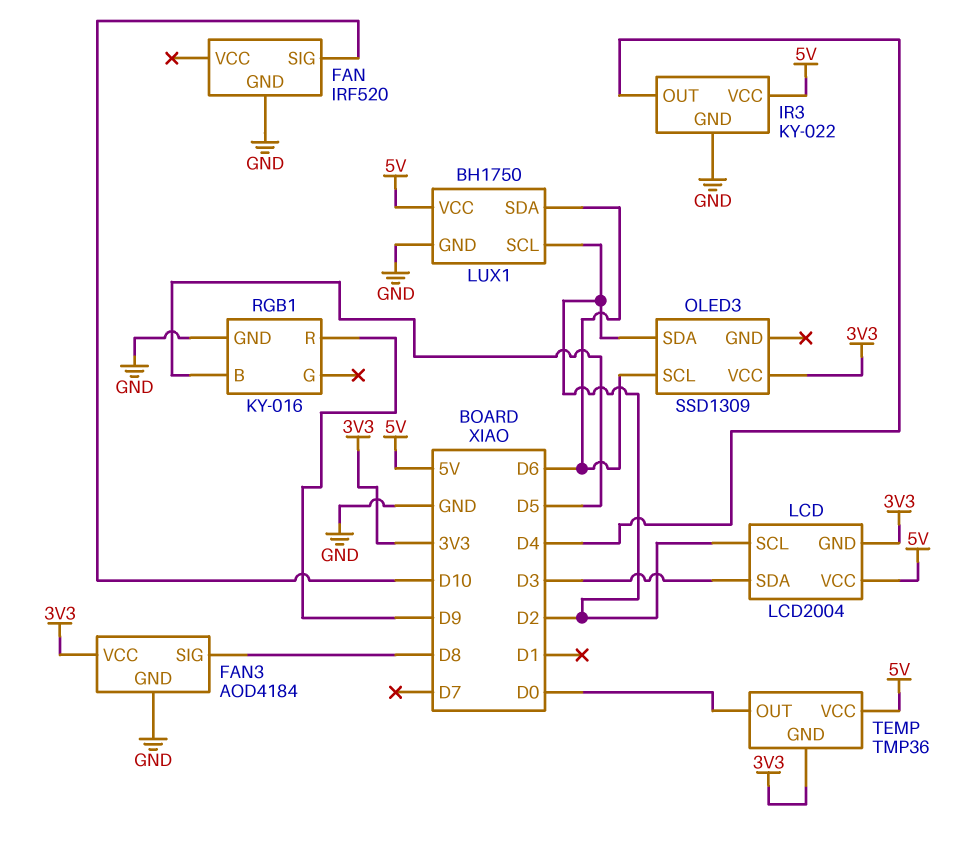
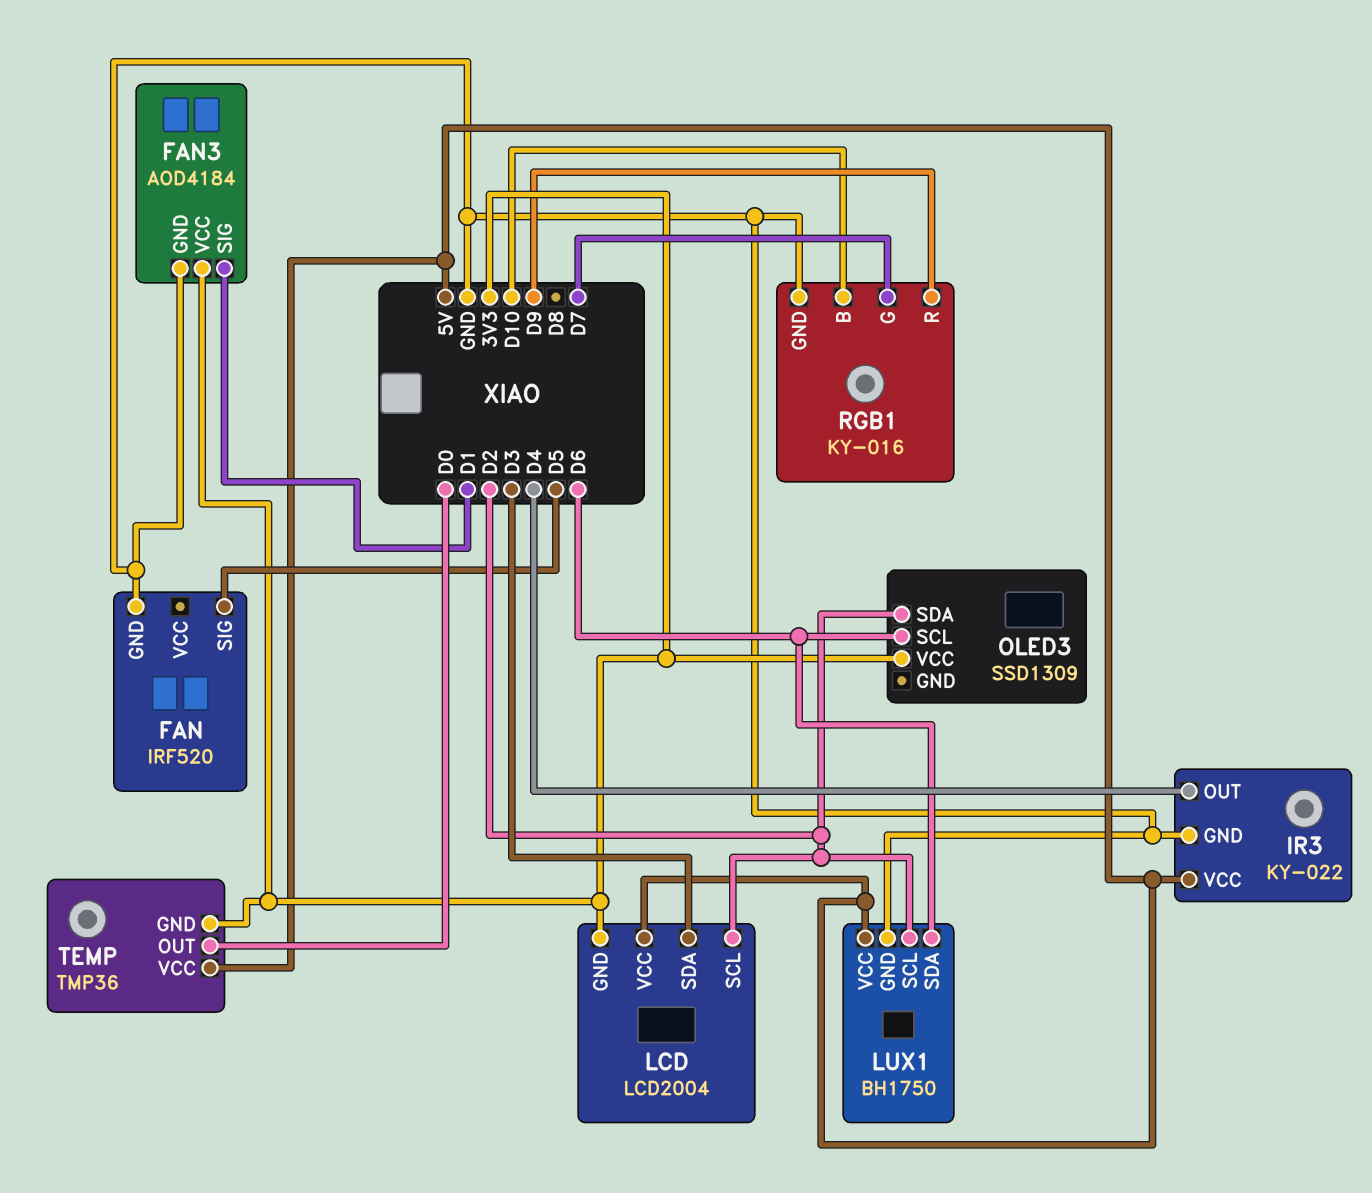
FAN pin SIG: D10 -> D5
FAN3 pin SIG: D8 -> D1
RGB1 pin B: D5 -> D10
RGB1 pin G: none -> D7

